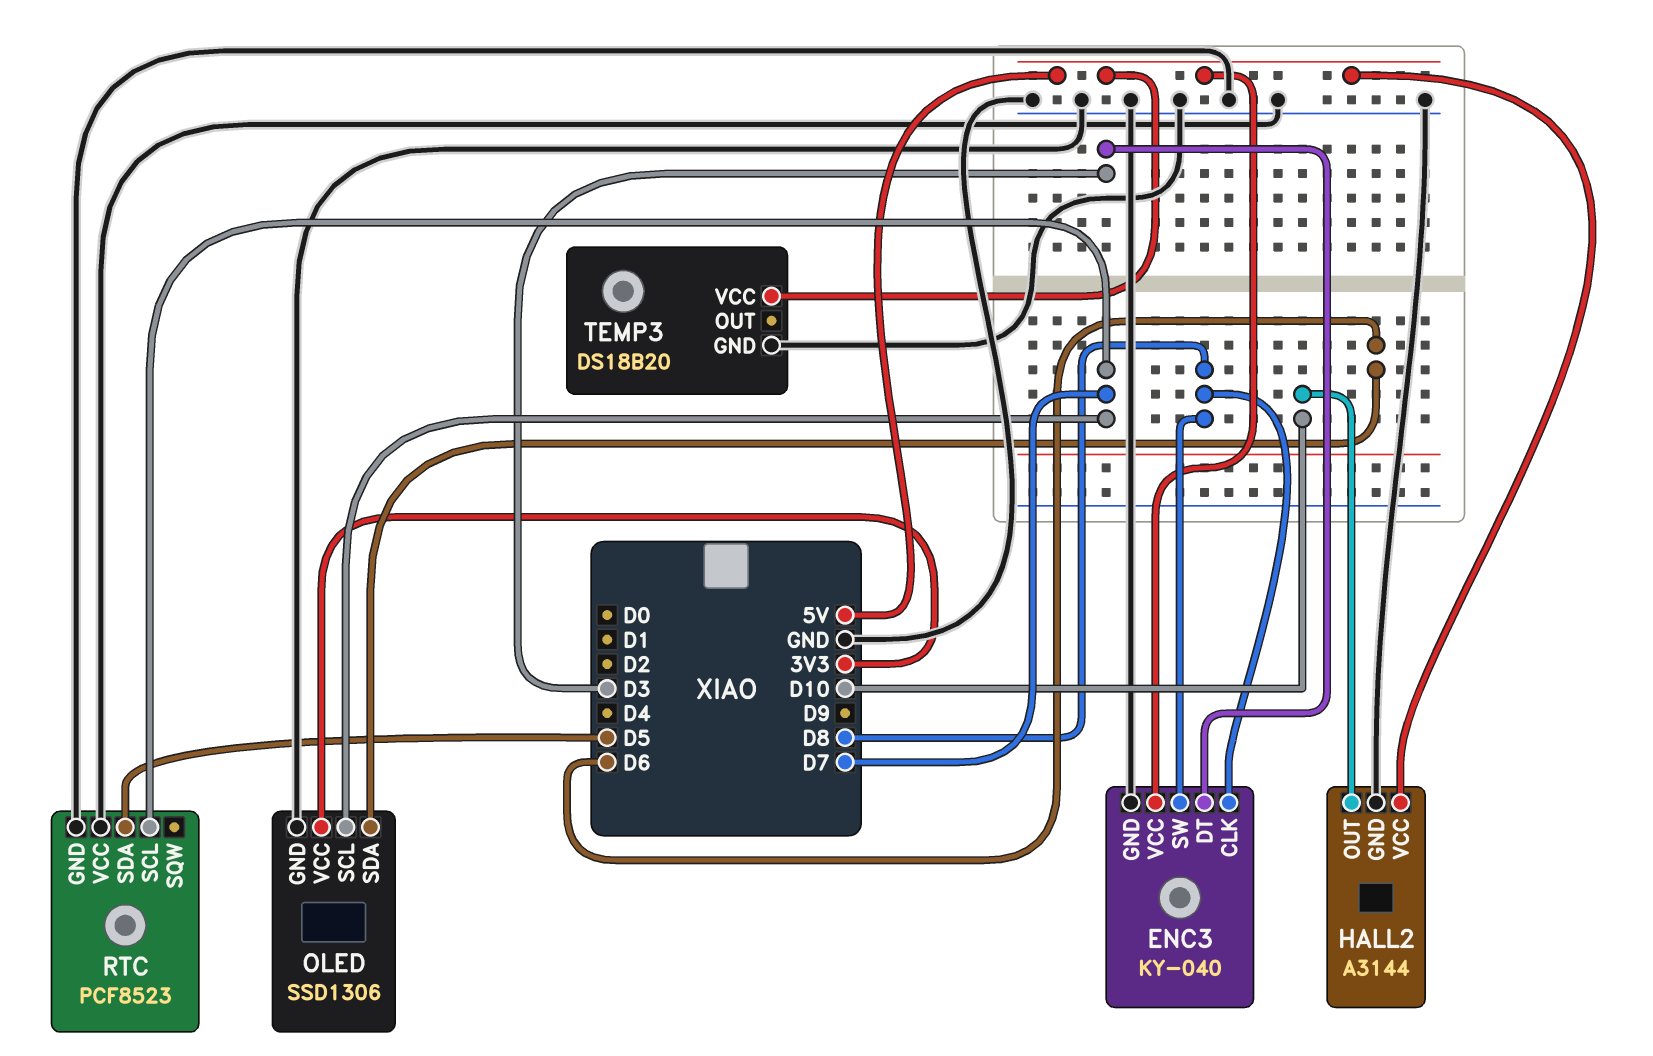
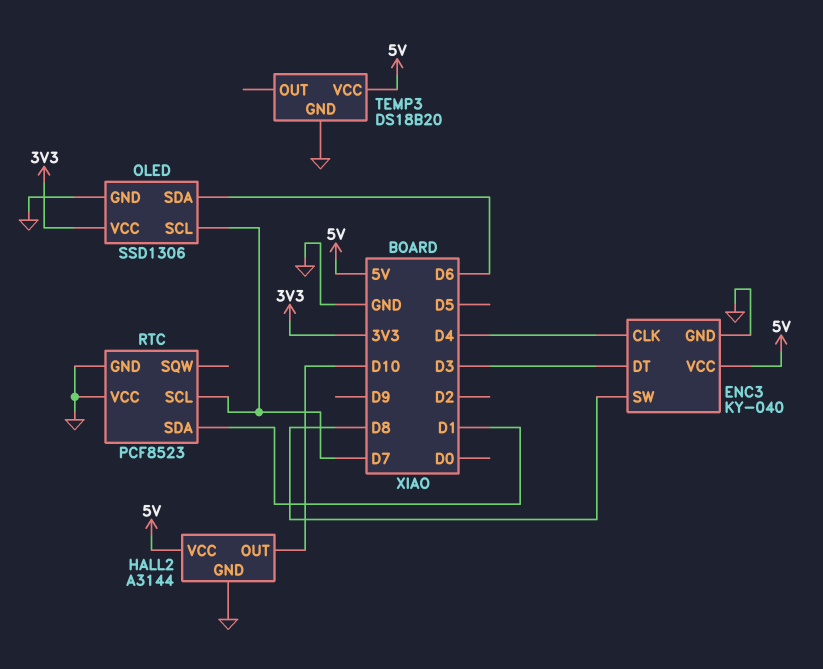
ENC3 pin CLK: D8 -> D4
RTC pin SDA: D5 -> D1

